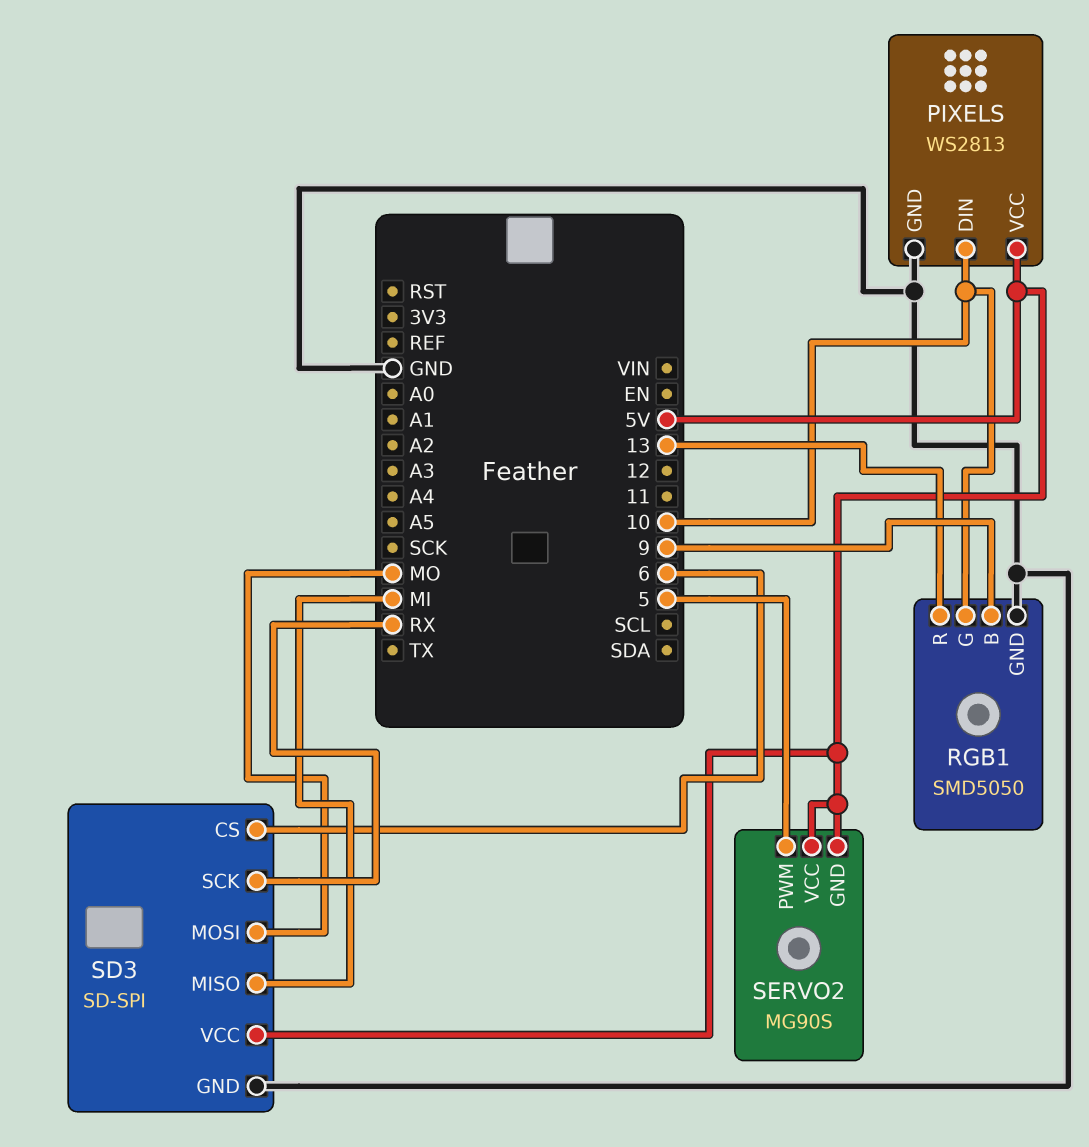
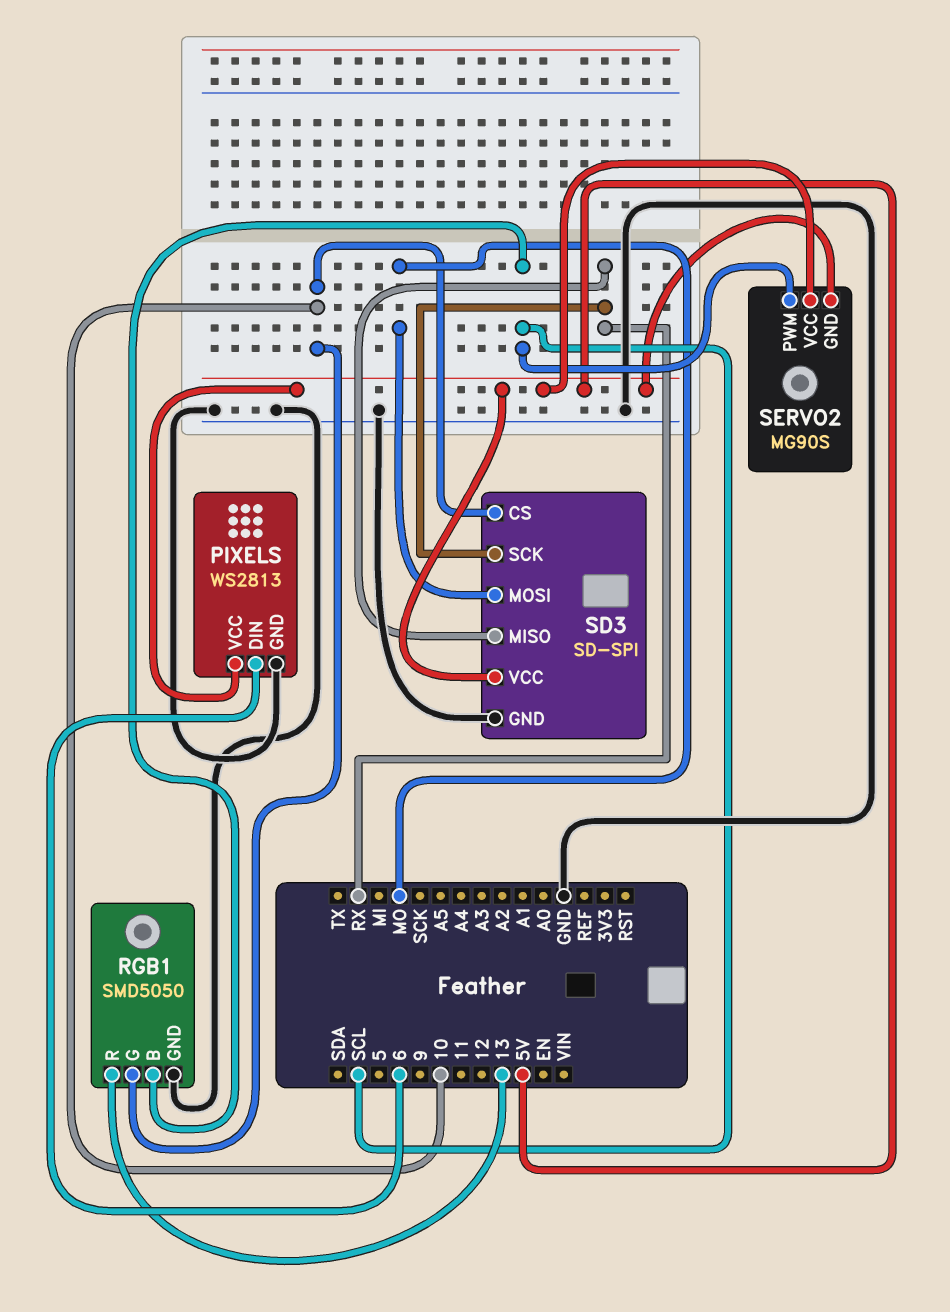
PIXELS pin DIN: 10 -> 6
RGB1 pin B: 9 -> SCL
SD3 pin CS: 6 -> 10
SD3 pin MISO: MI -> RX
SERVO2 pin PWM: 5 -> SCL

